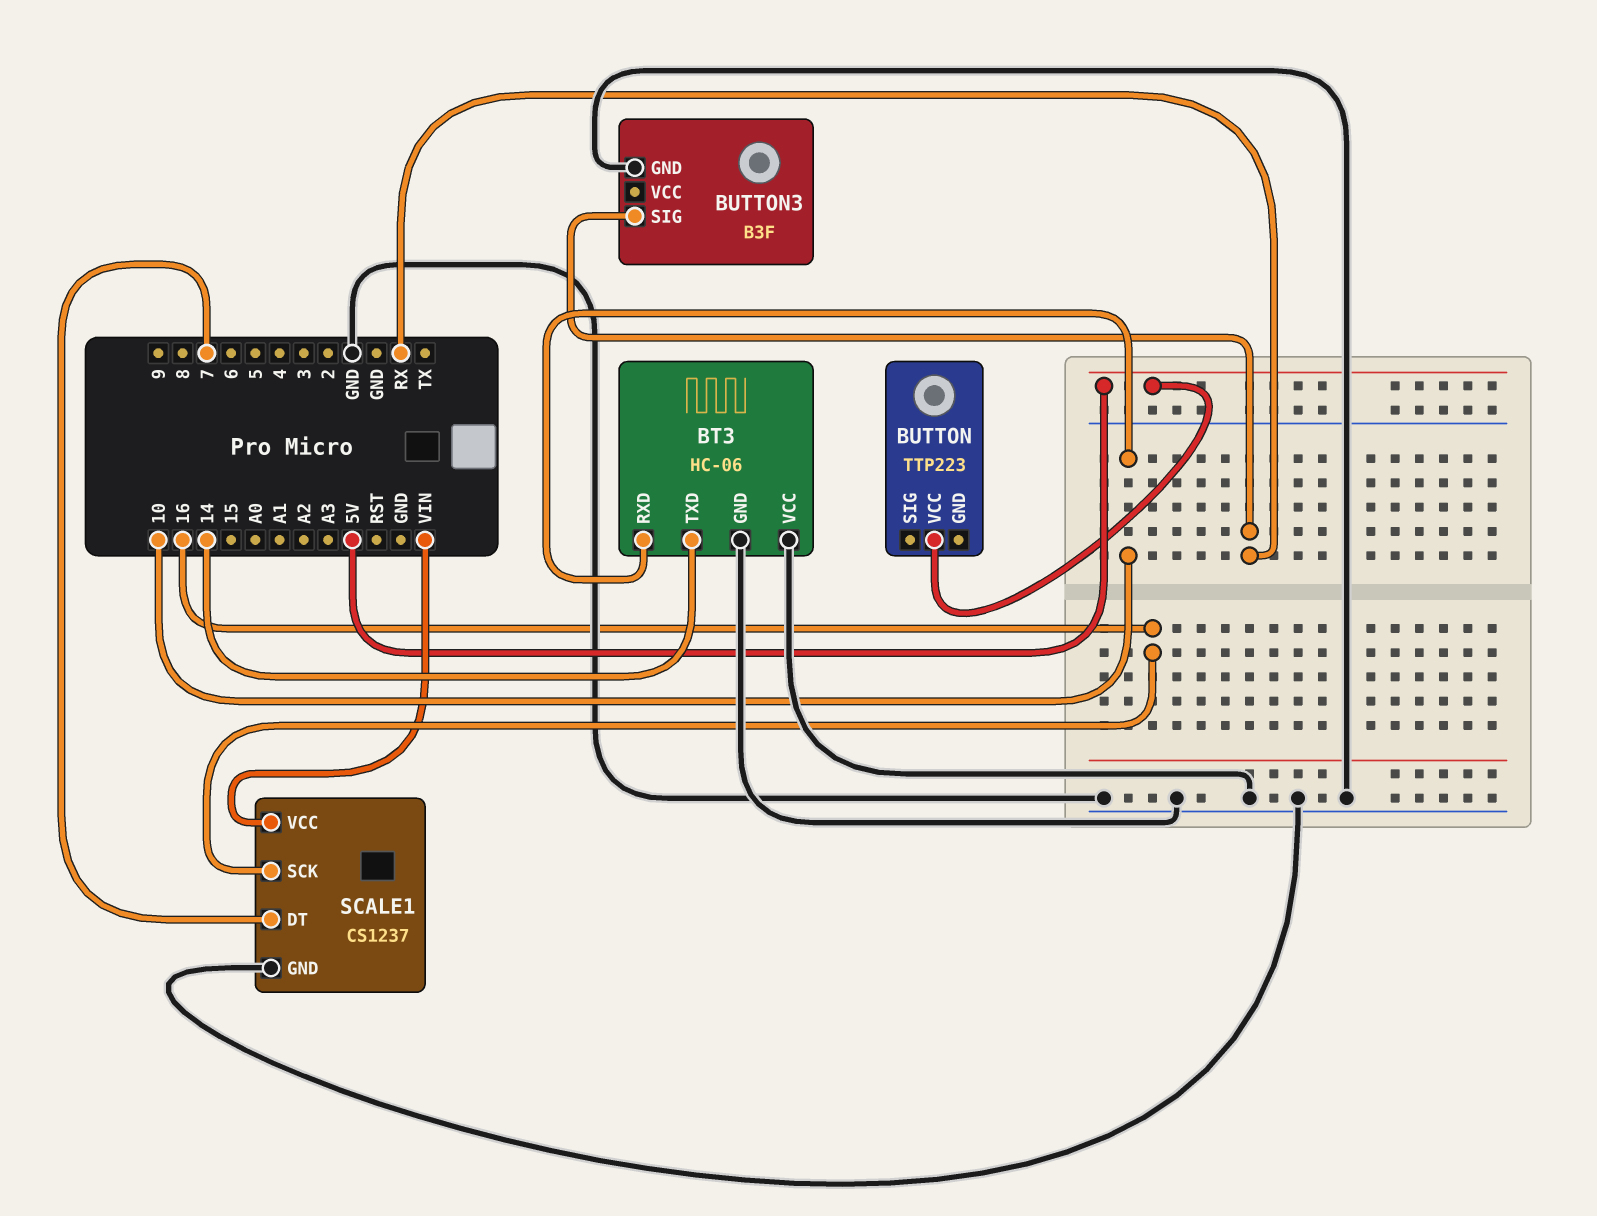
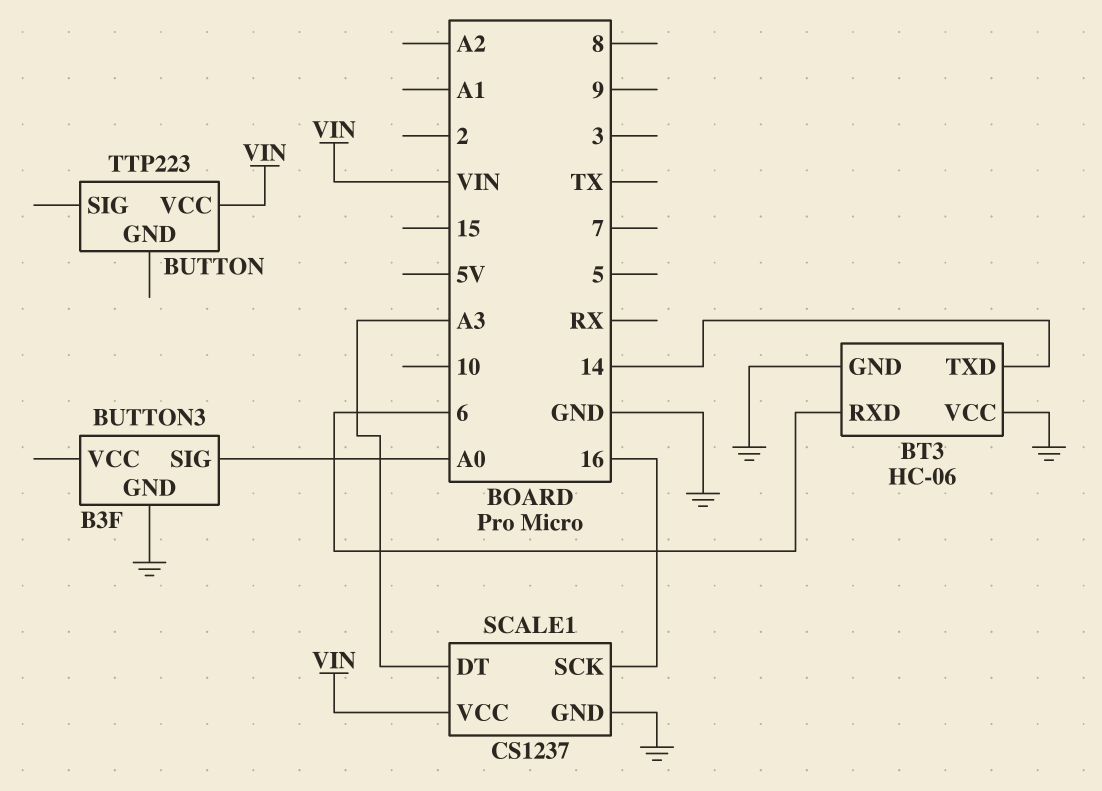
BT3 pin RXD: 10 -> 6
BUTTON pin VCC: 5V -> VIN
BUTTON3 pin SIG: RX -> A0
SCALE1 pin DT: 7 -> A3

